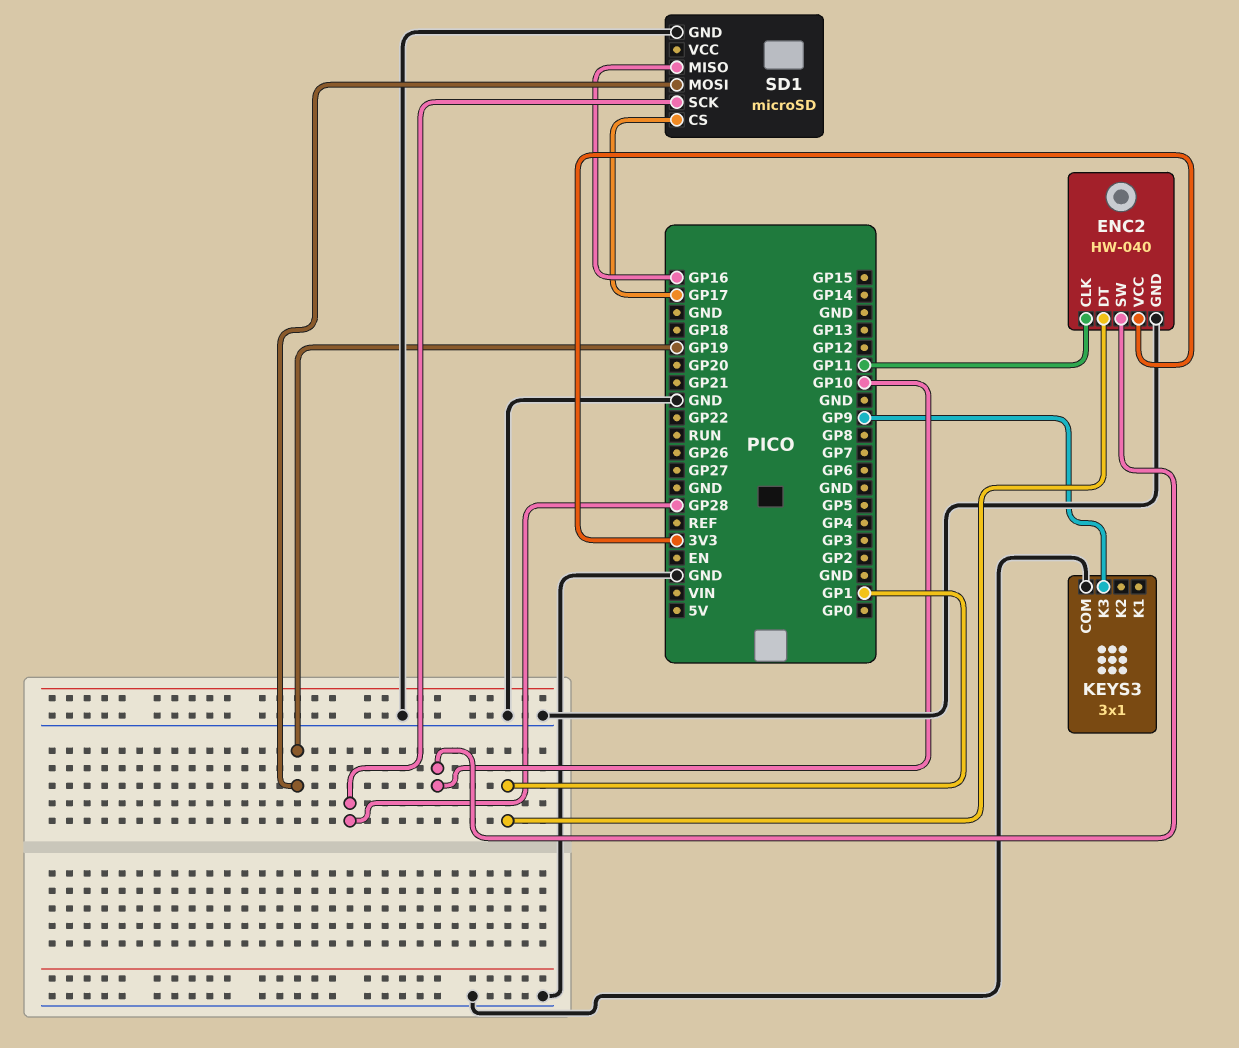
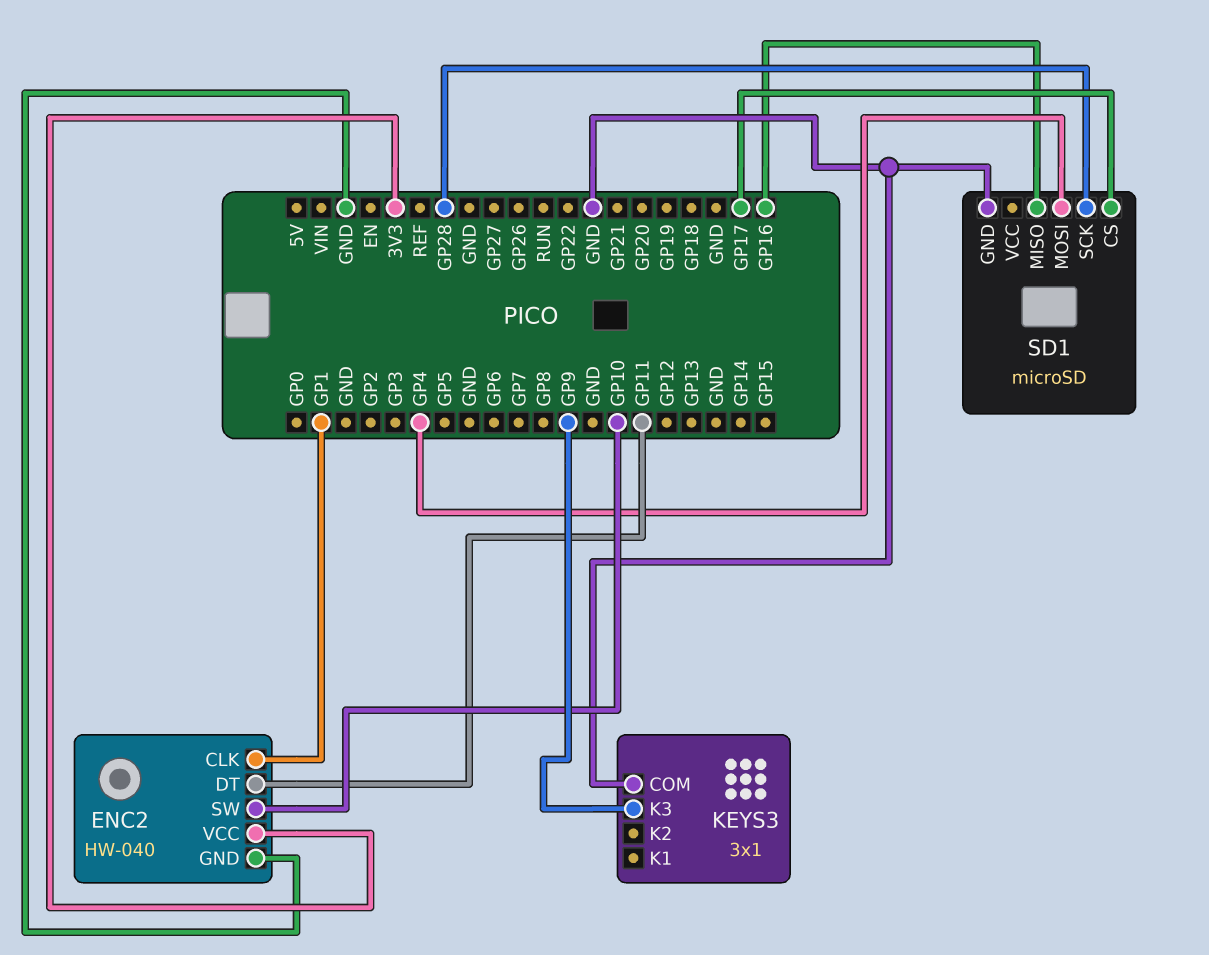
ENC2 pin CLK: GP11 -> GP1
ENC2 pin DT: GP1 -> GP11
SD1 pin MOSI: GP19 -> GP4

